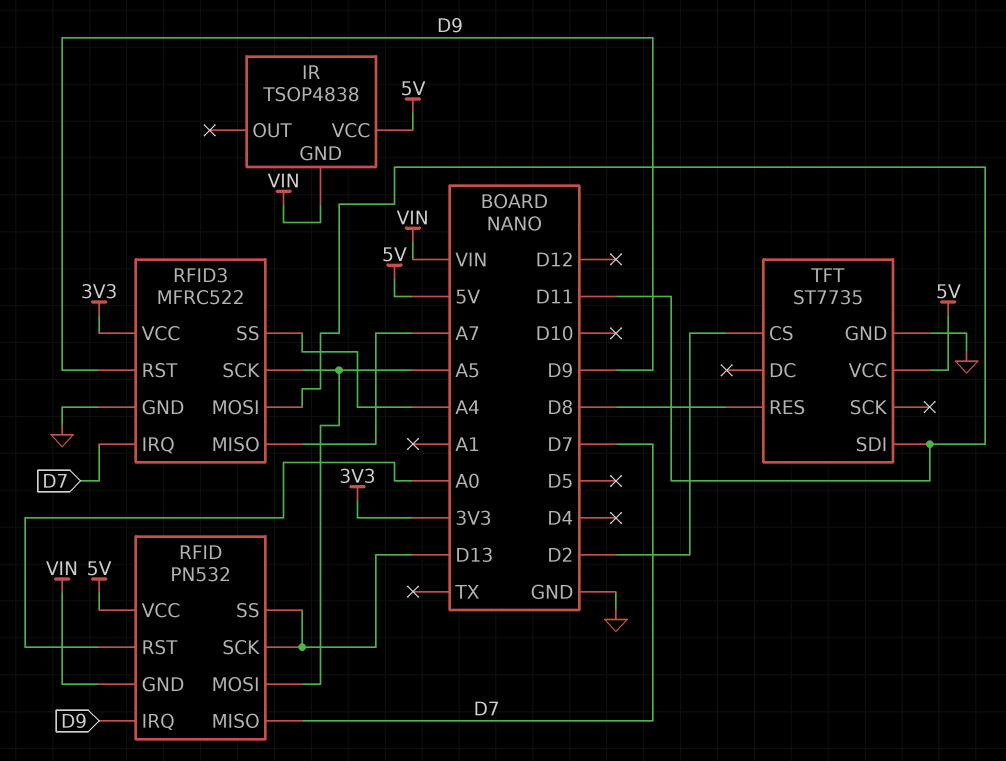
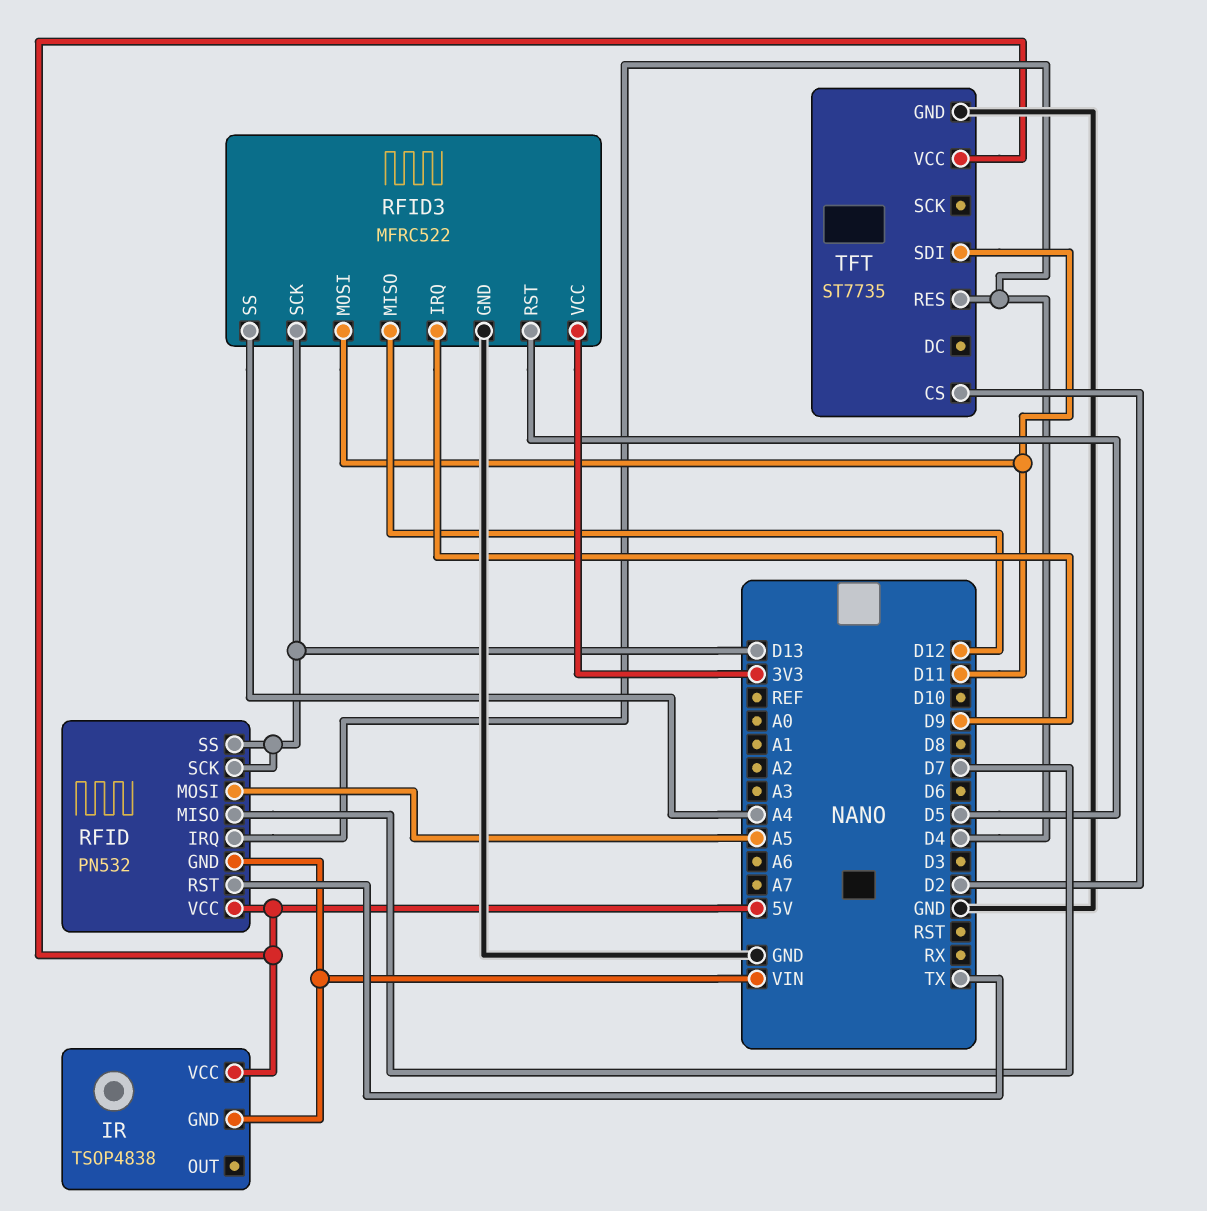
RFID pin IRQ: D9 -> D4
RFID pin RST: A0 -> TX
RFID3 pin IRQ: D7 -> D9
RFID3 pin MISO: A7 -> D12
RFID3 pin RST: D9 -> D5
RFID3 pin SCK: A5 -> D13
TFT pin RES: D8 -> D4

